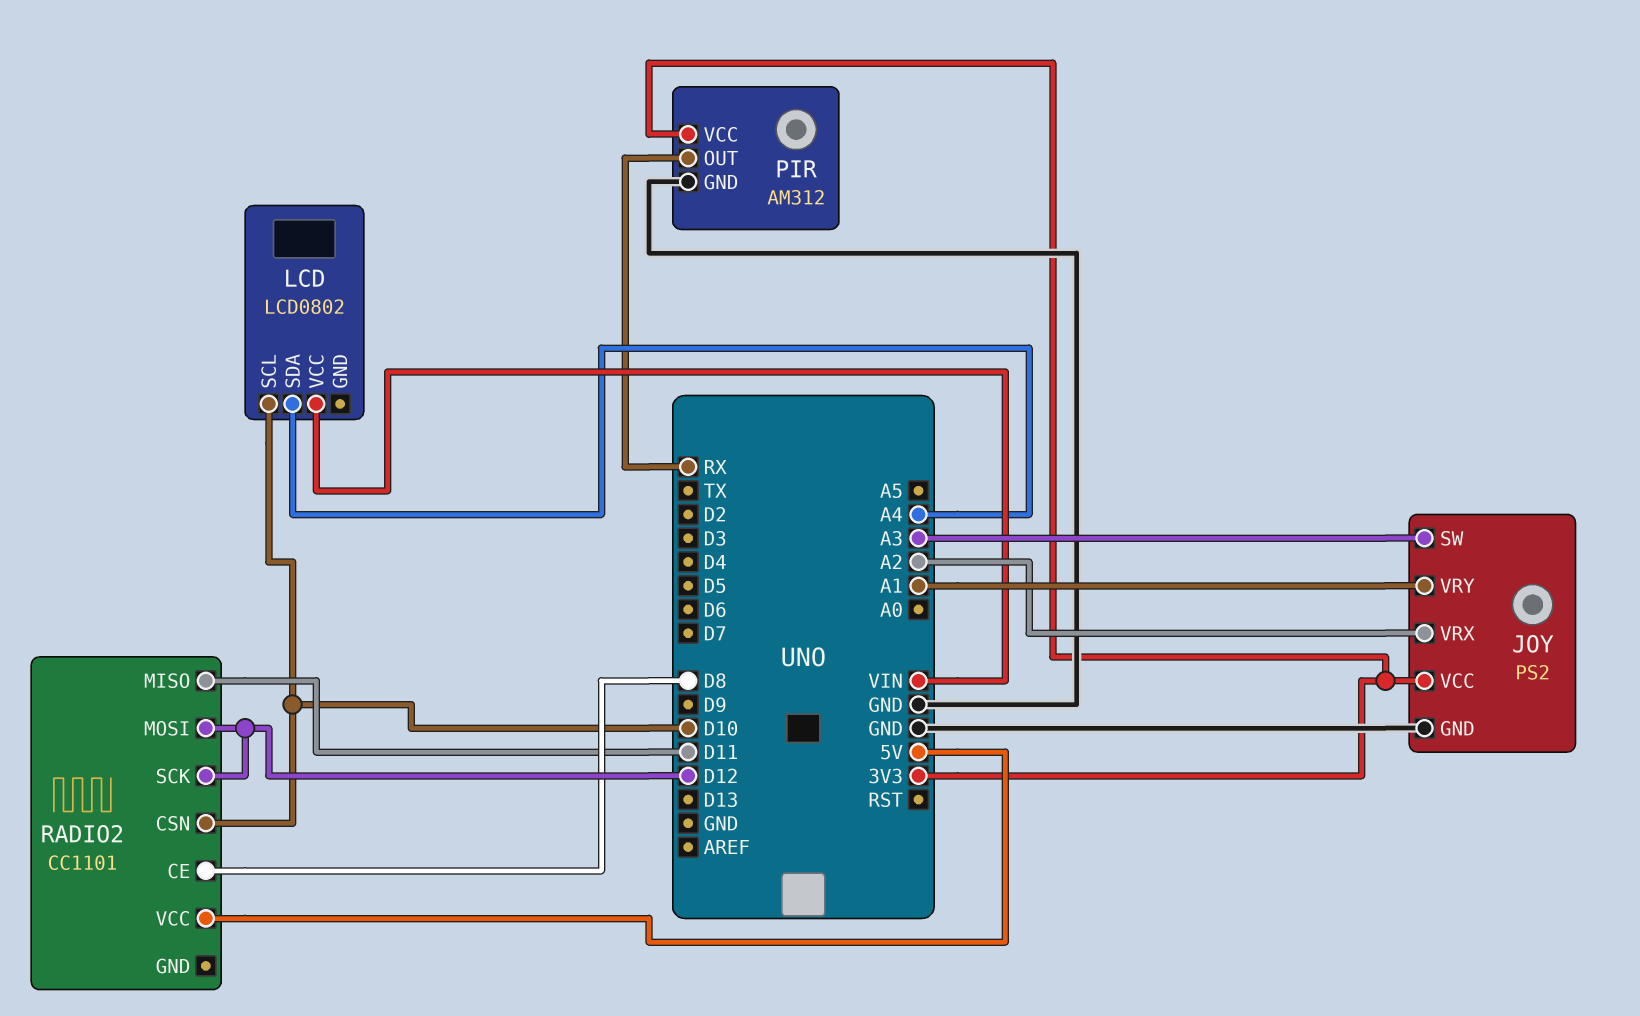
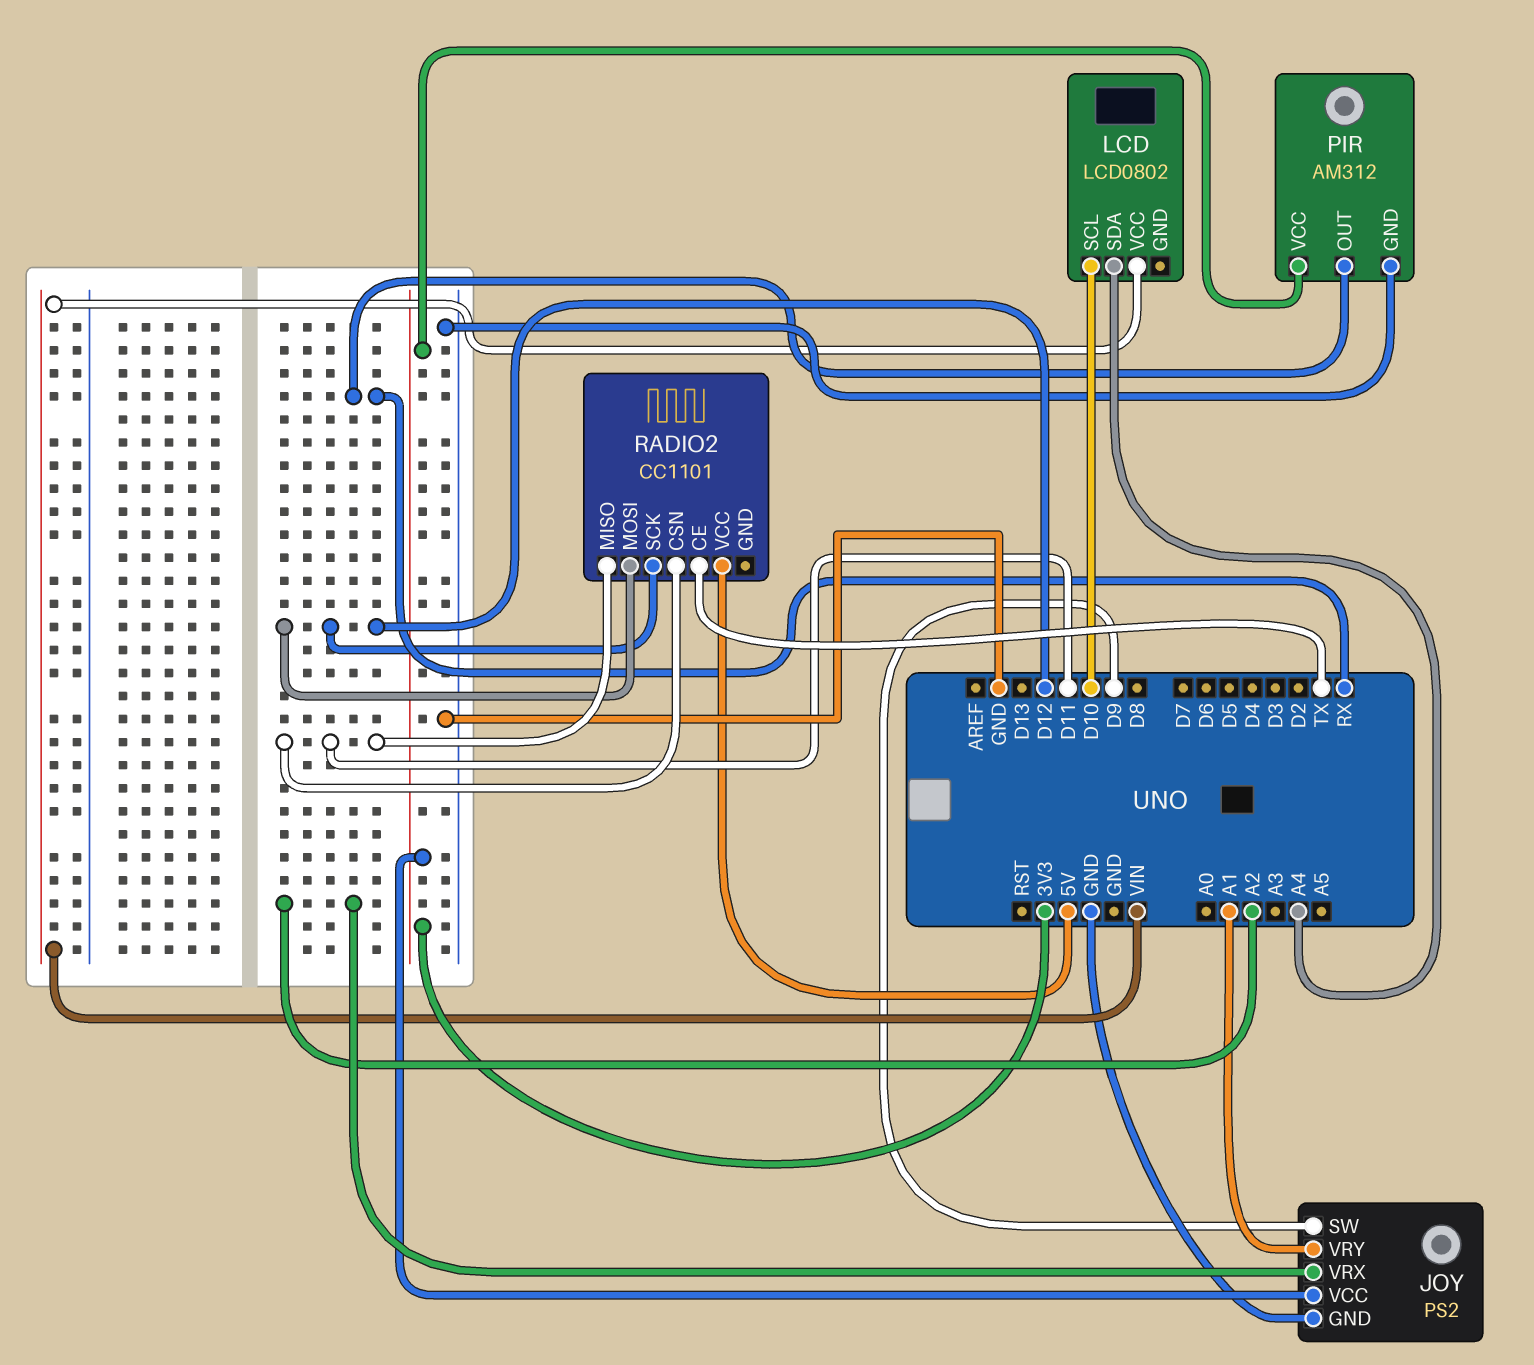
JOY pin SW: A3 -> D9
RADIO2 pin CE: D8 -> TX
RADIO2 pin CSN: D10 -> D11

